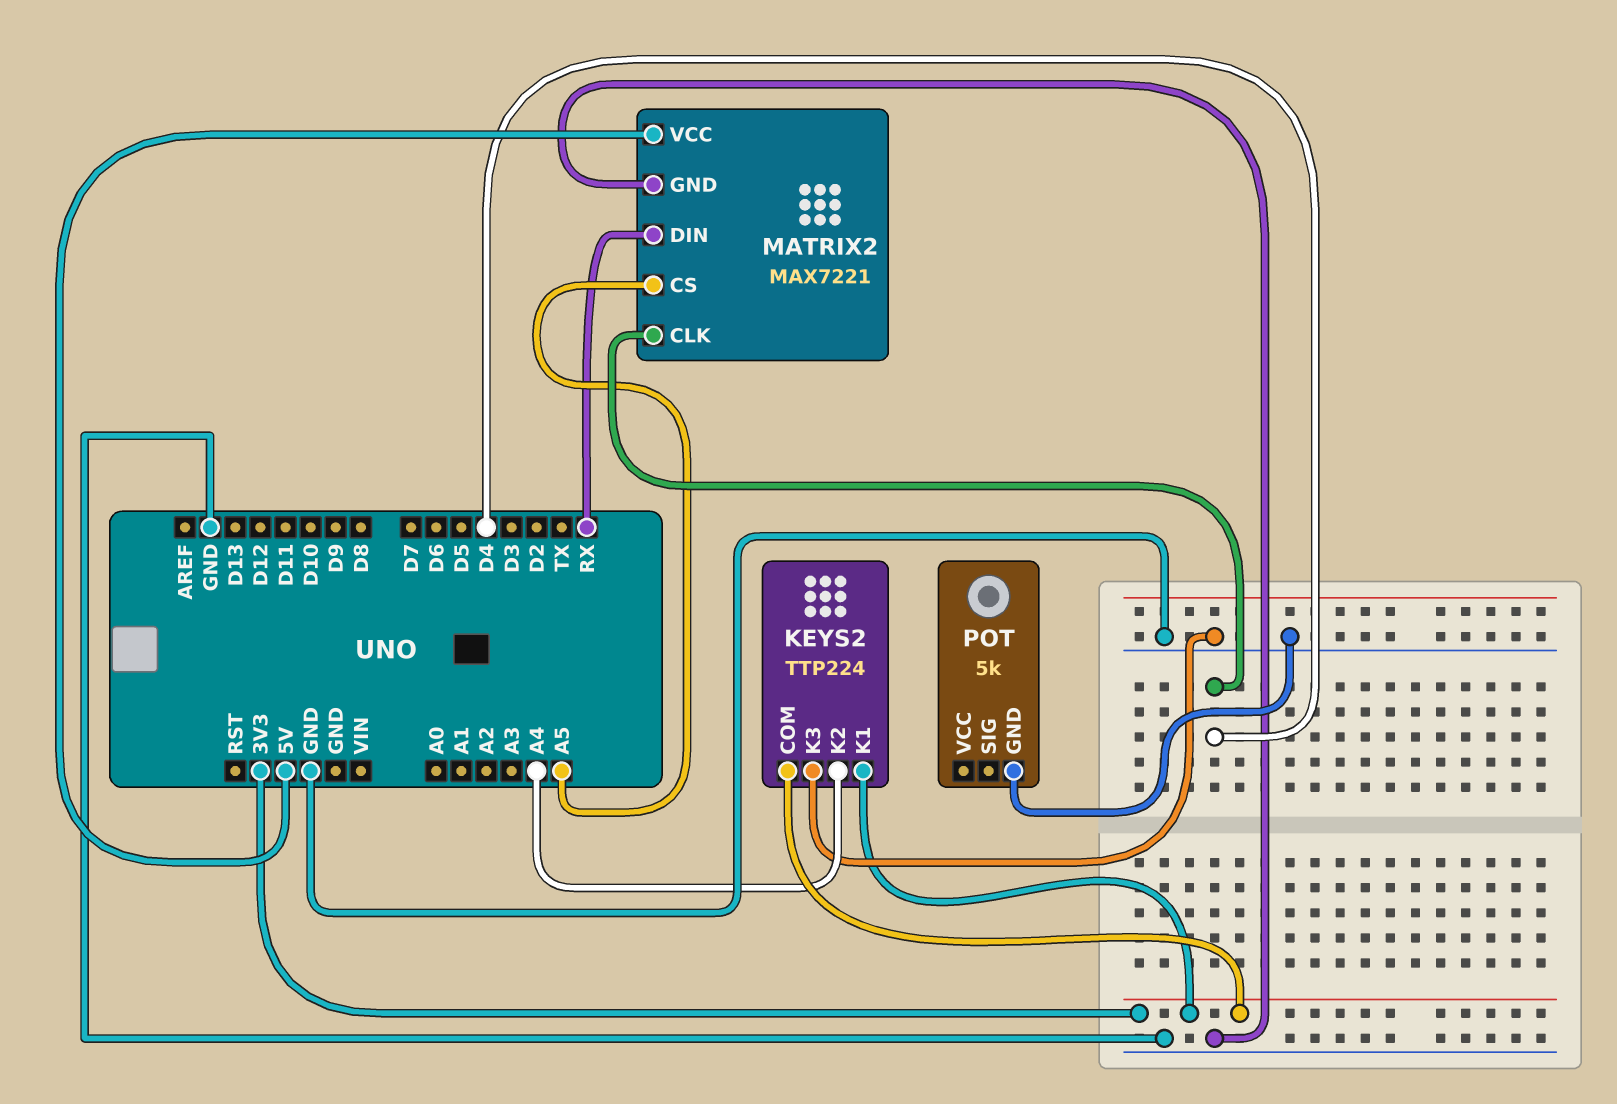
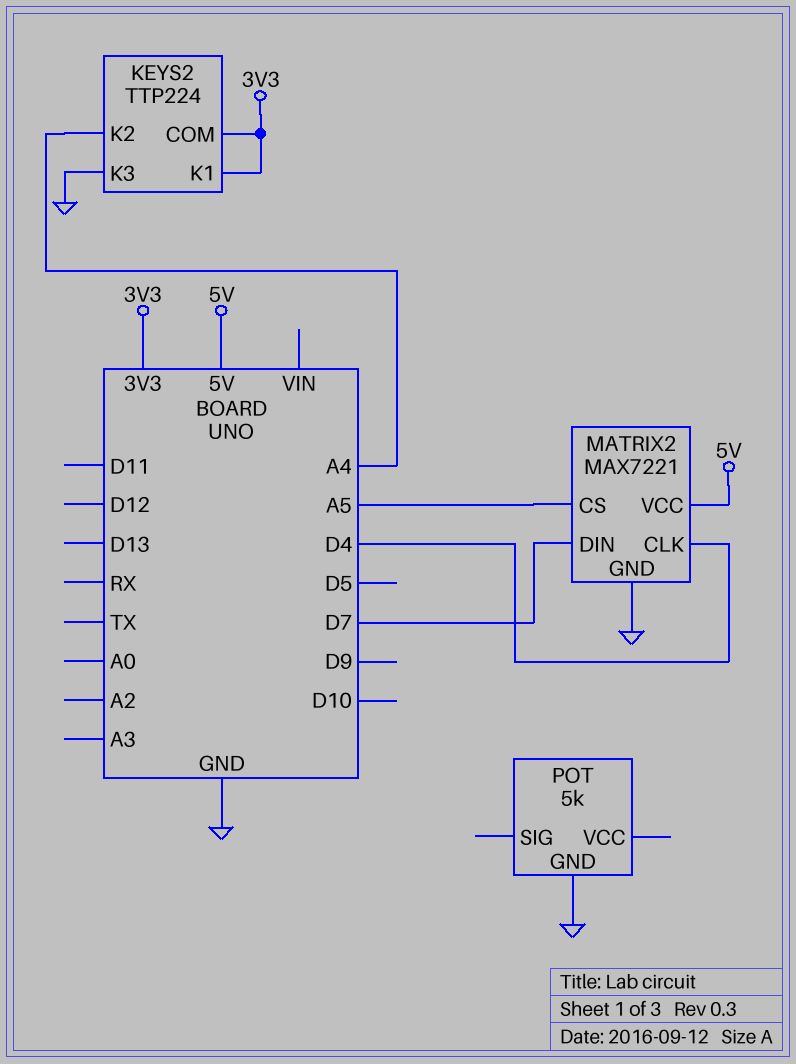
MATRIX2 pin DIN: RX -> D7

